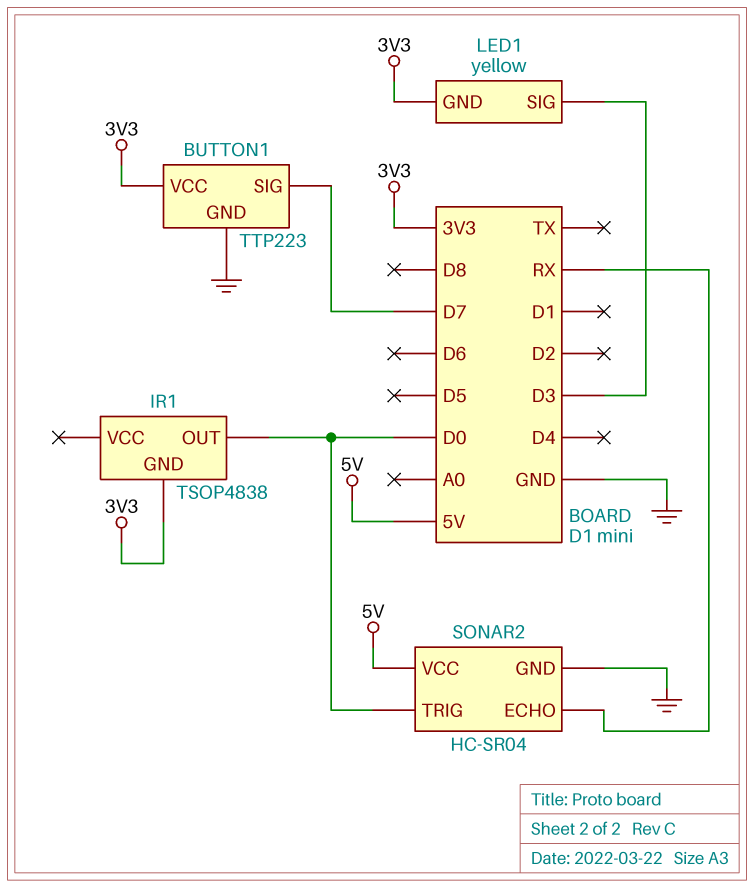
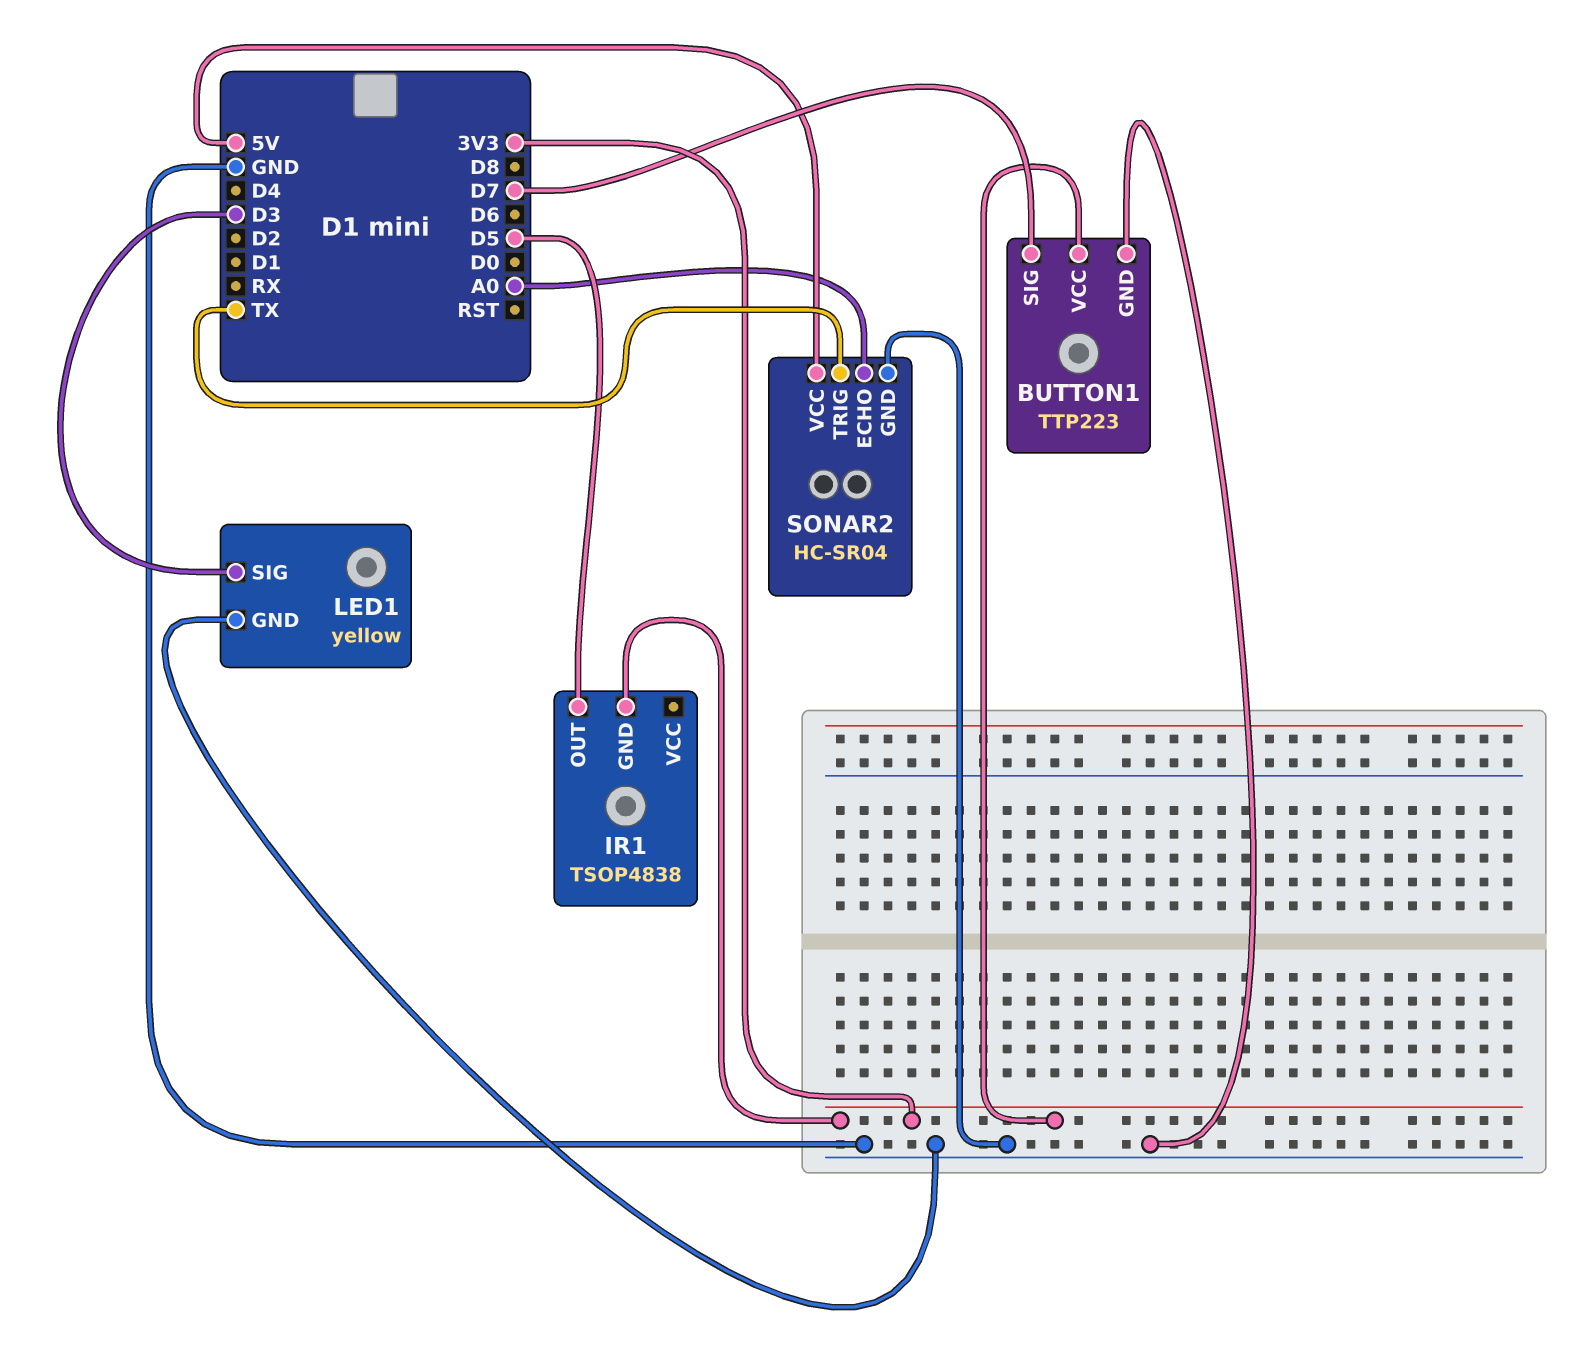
IR1 pin OUT: D0 -> D5
LED1 pin GND: 3V3 -> GND
SONAR2 pin ECHO: RX -> A0
SONAR2 pin TRIG: D0 -> TX

